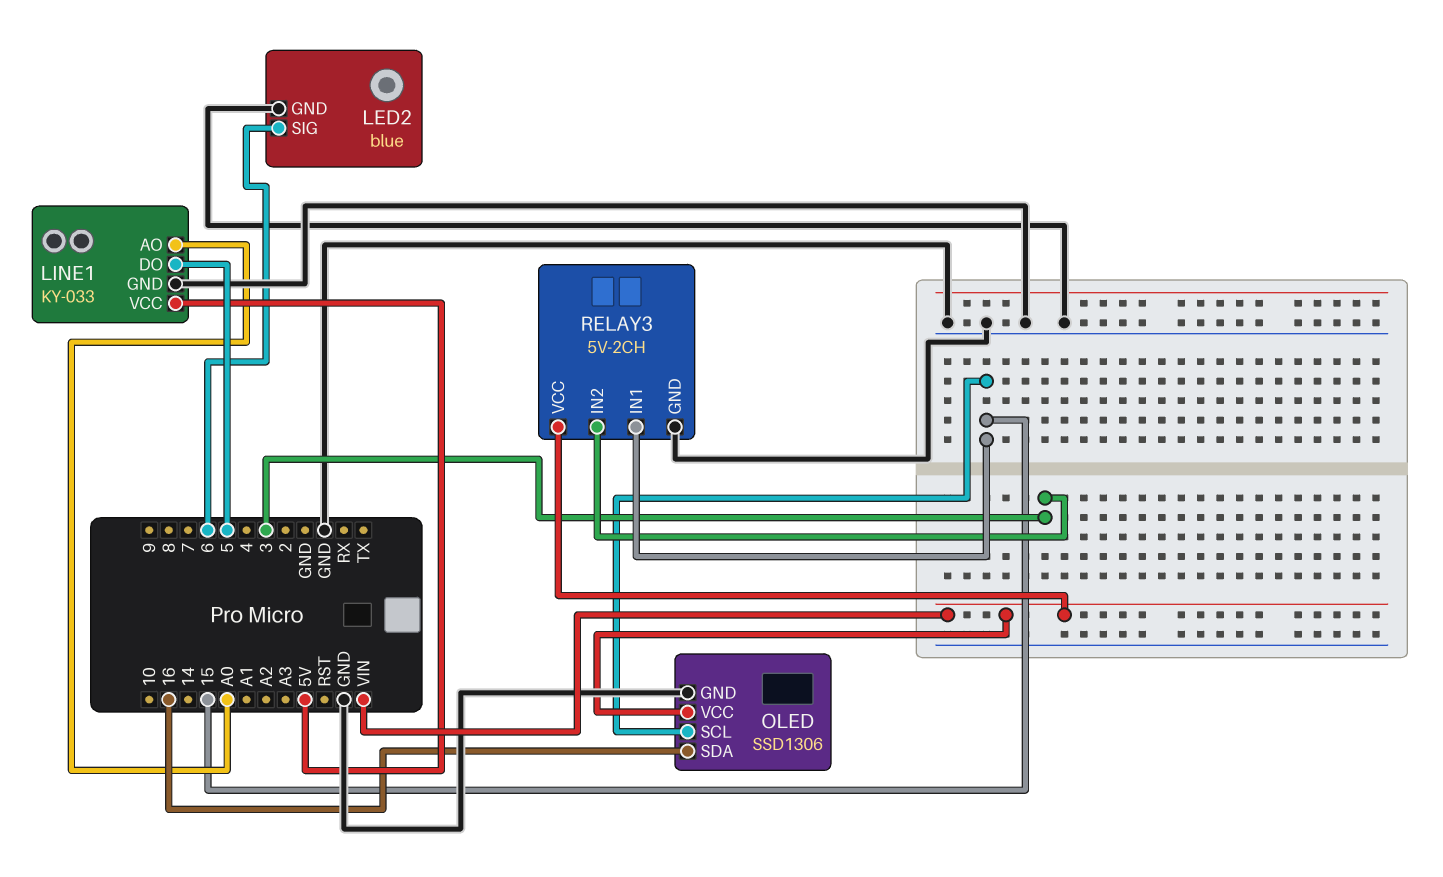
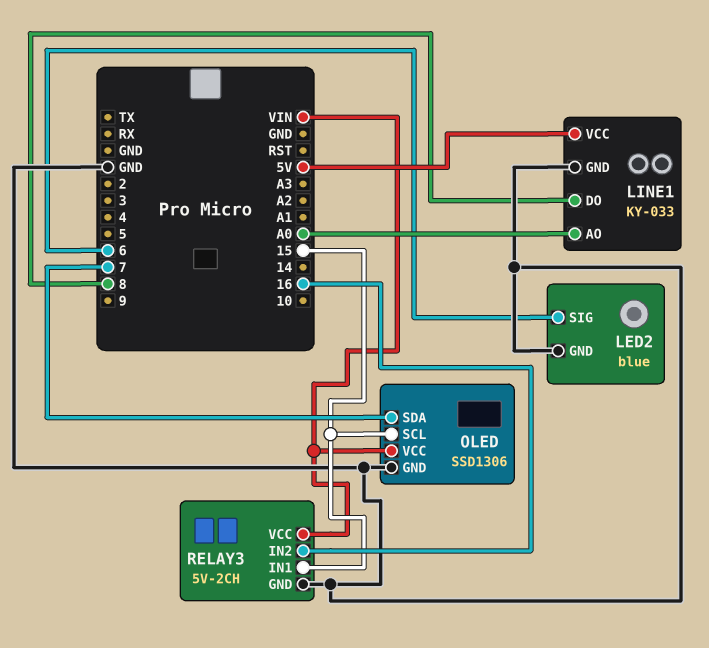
LINE1 pin DO: 5 -> 8
OLED pin SDA: 16 -> 7
RELAY3 pin IN2: 3 -> 16

